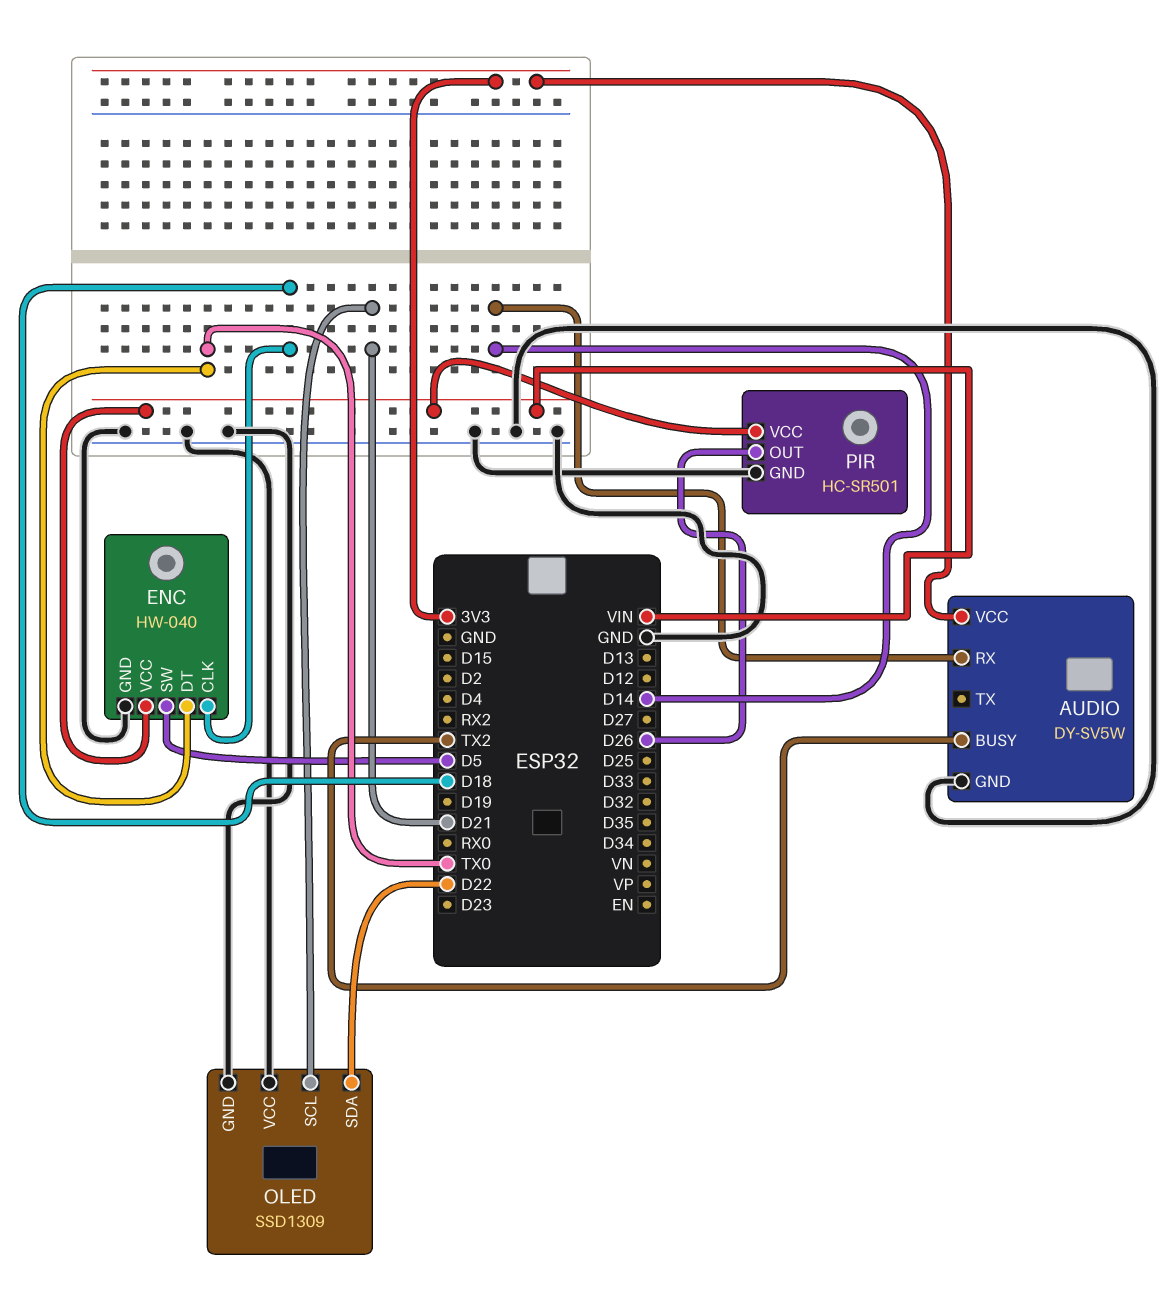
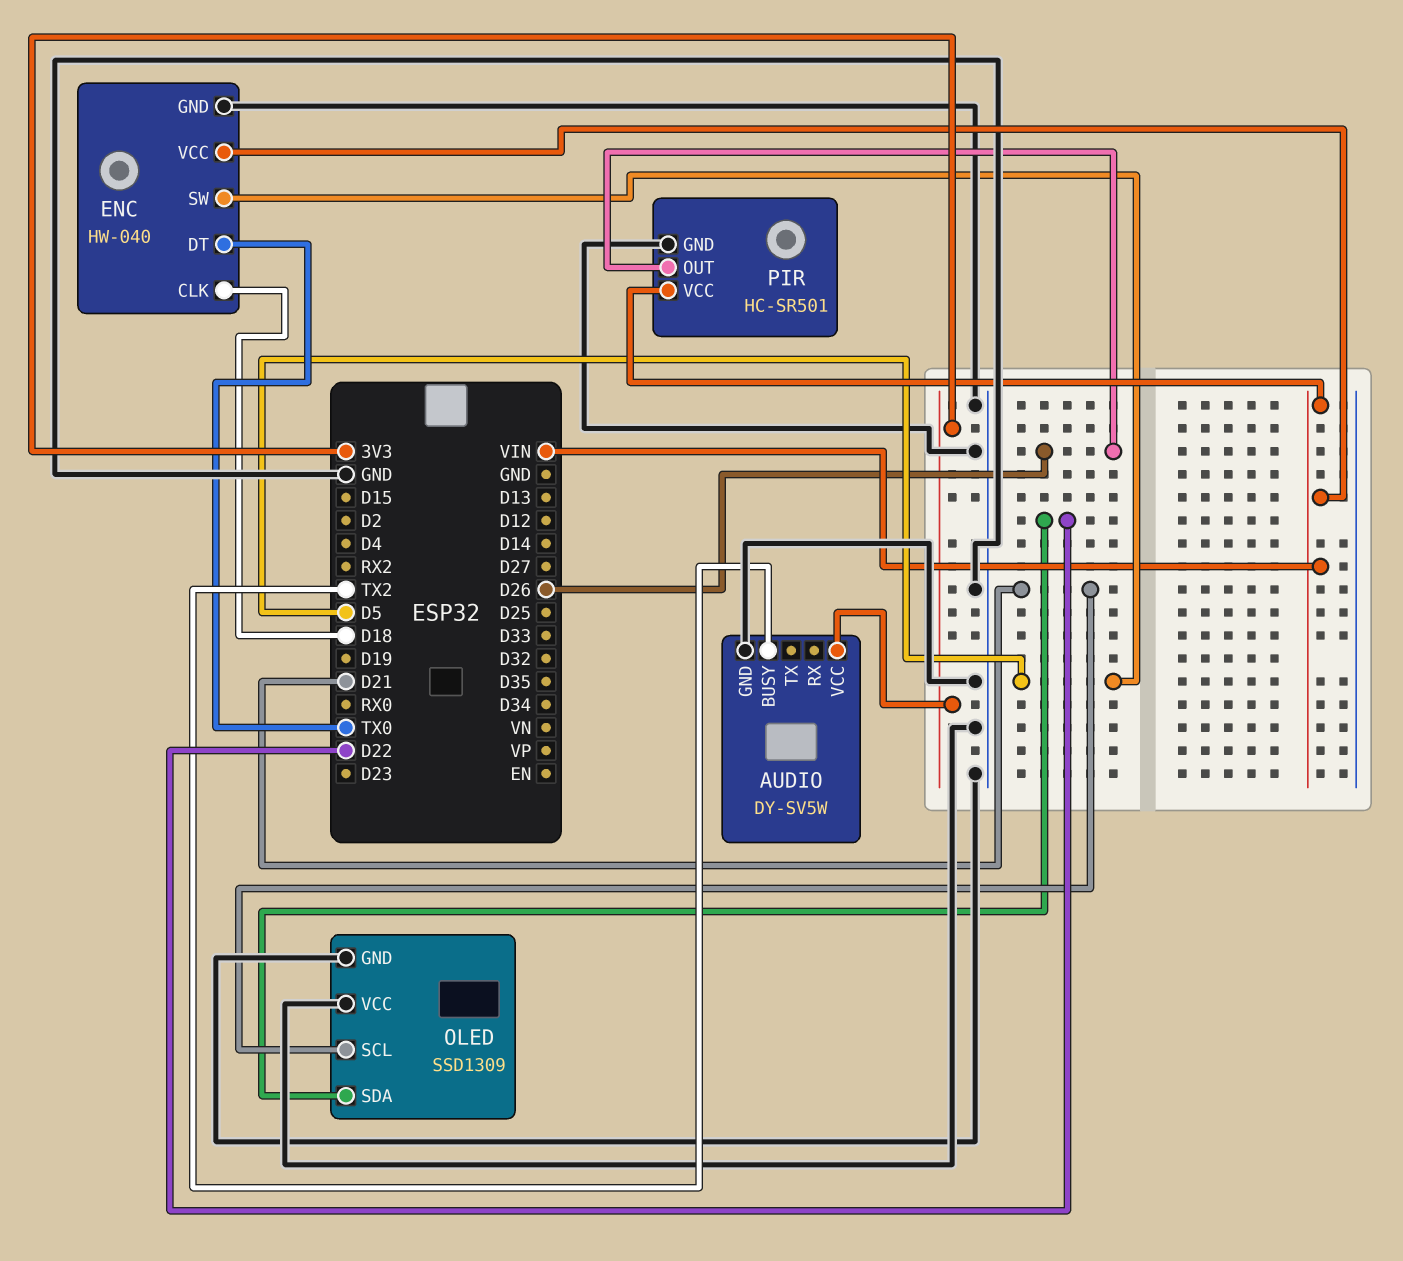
AUDIO pin RX: D14 -> none

